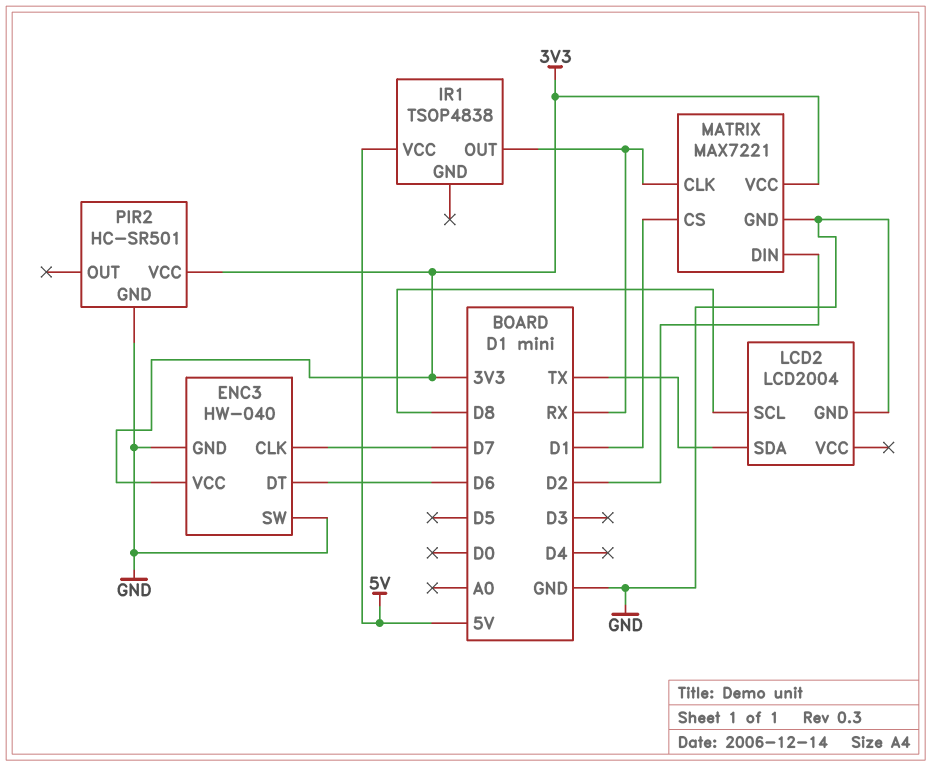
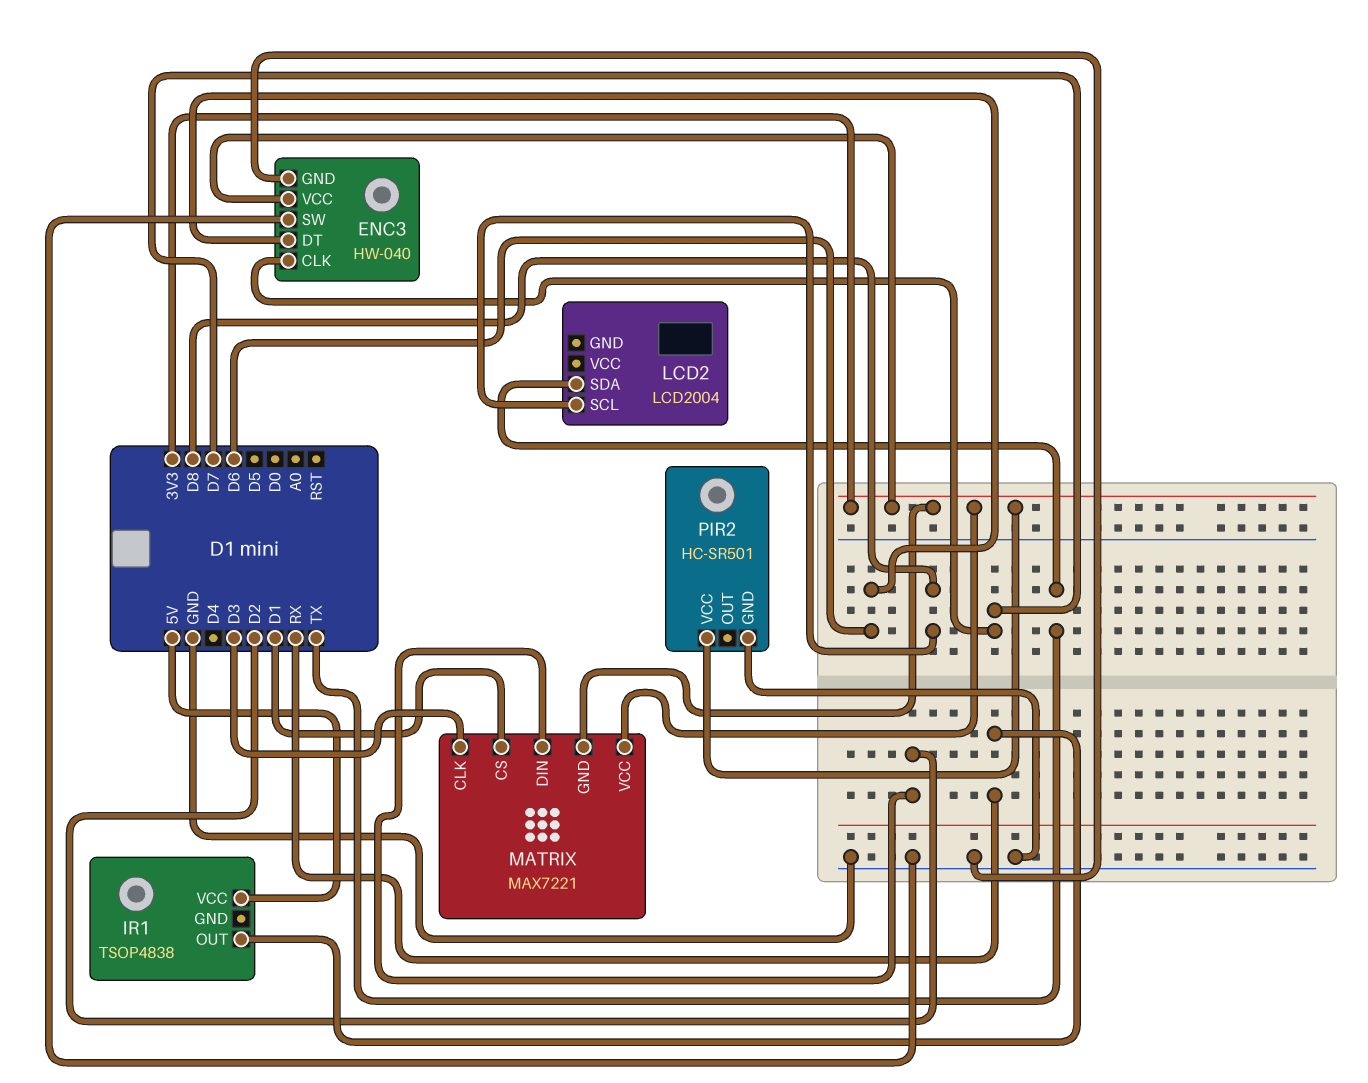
LCD2 pin GND: GND -> none
MATRIX pin CLK: RX -> D3
MATRIX pin GND: GND -> 3V3

